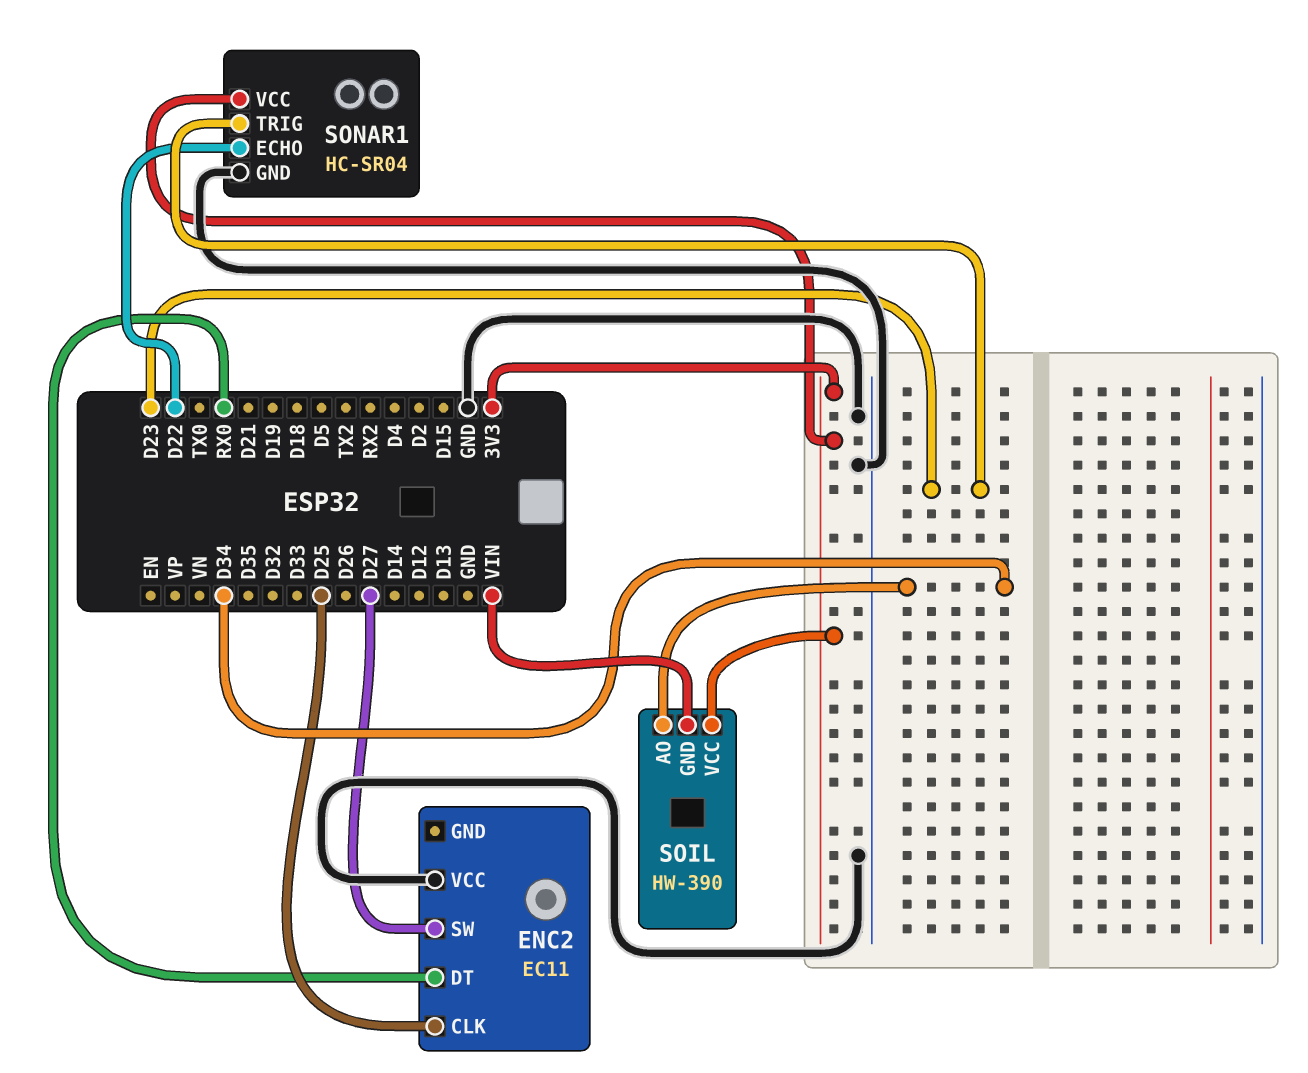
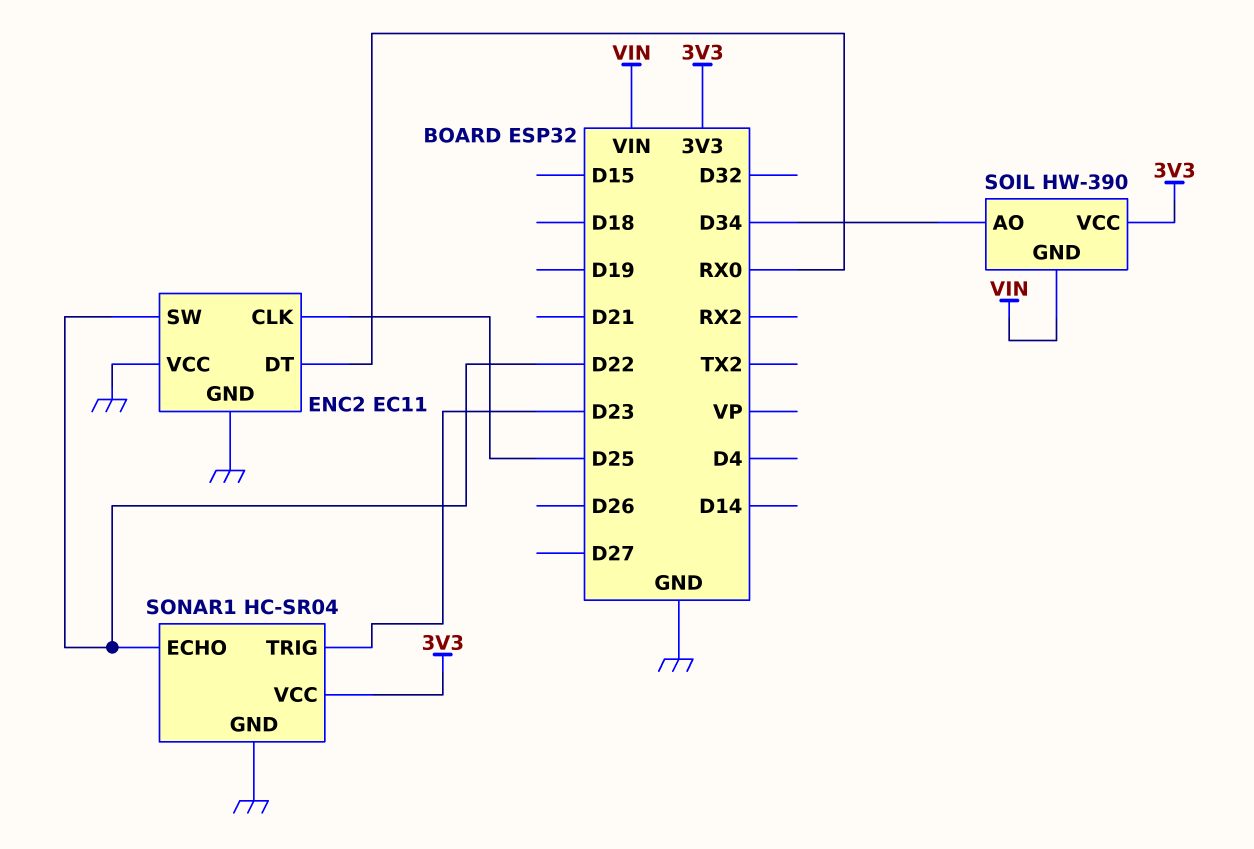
ENC2 pin GND: none -> GND
ENC2 pin SW: D27 -> D22

